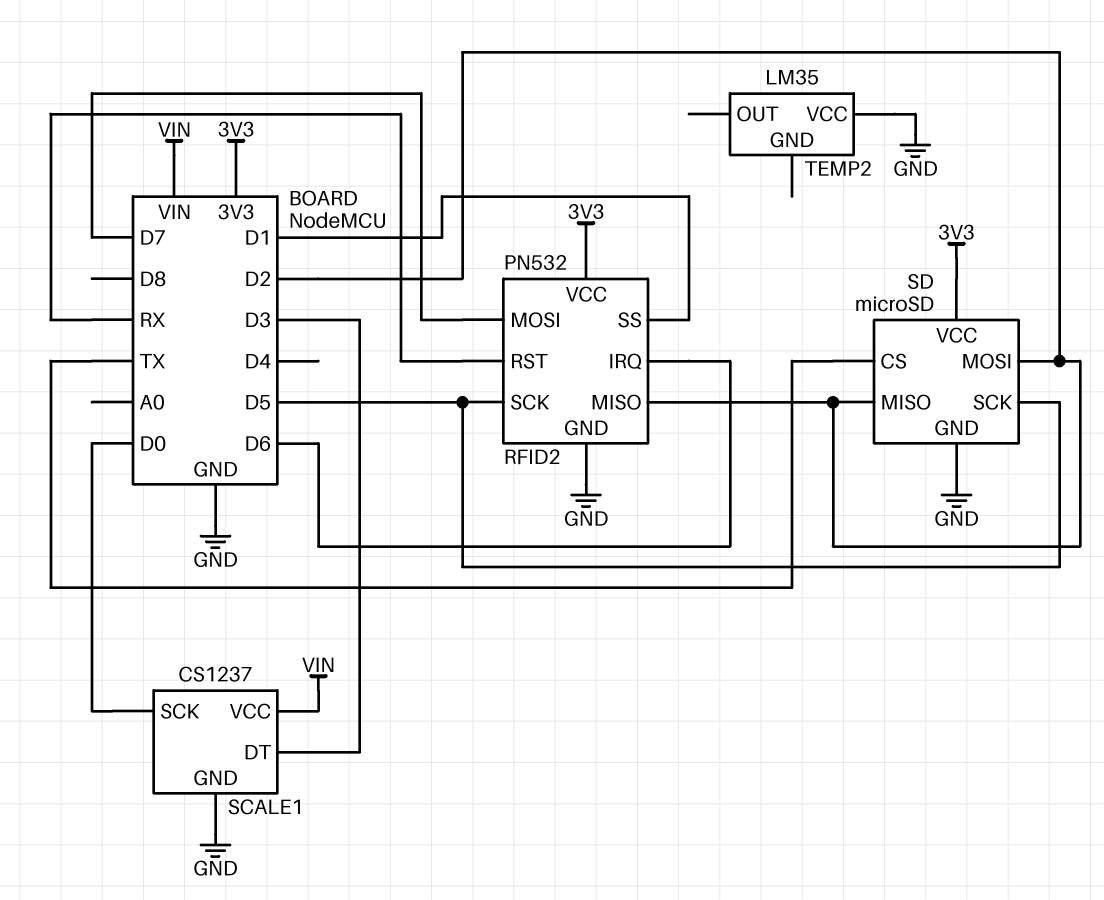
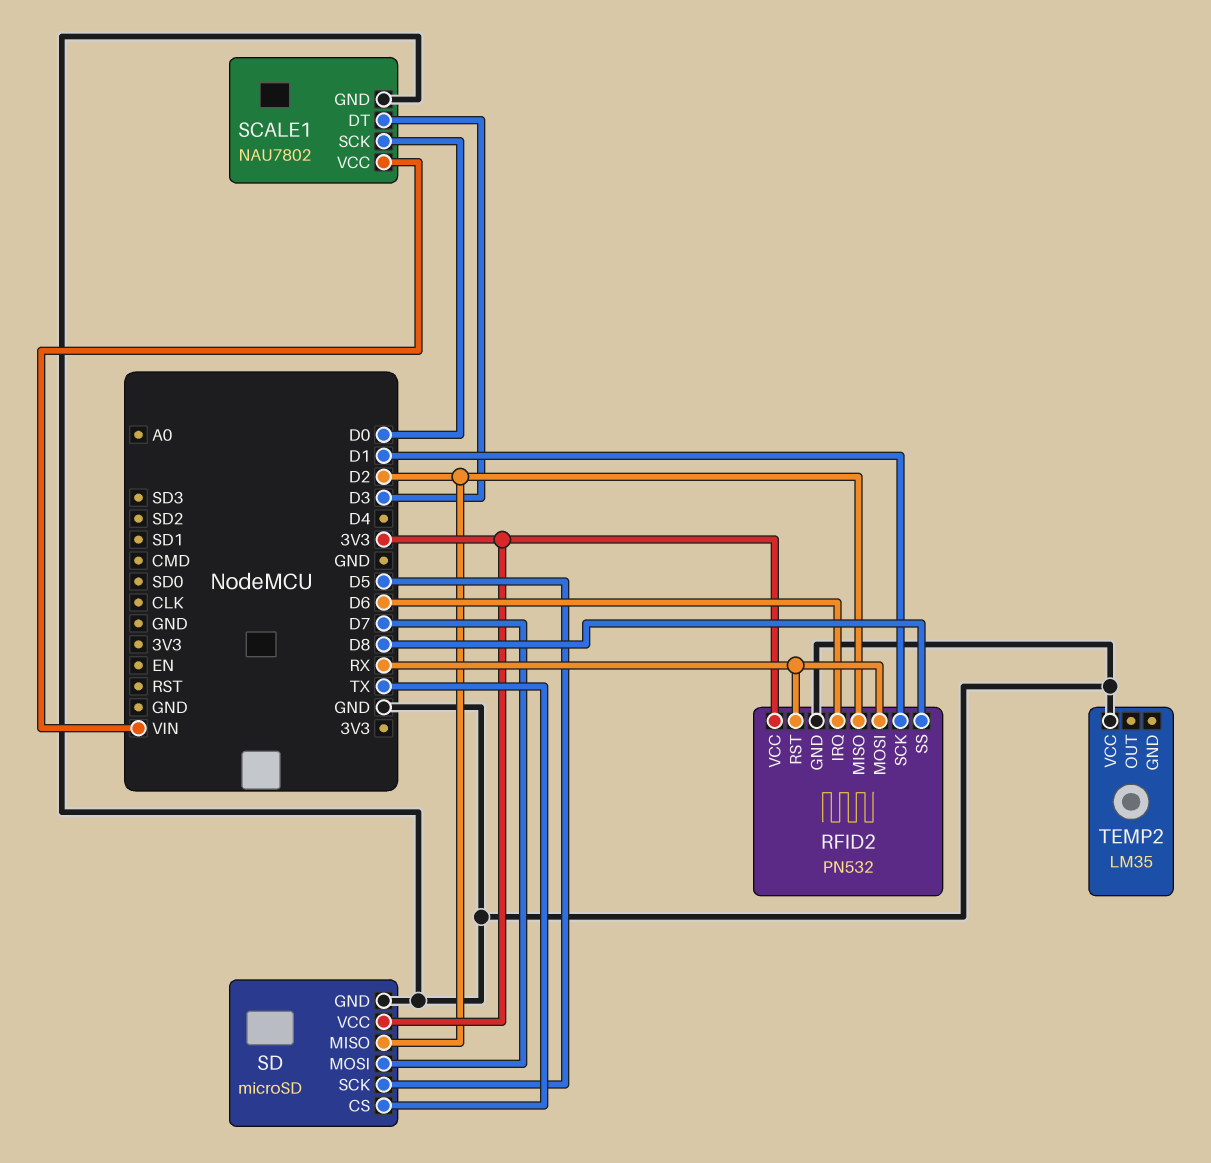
RFID2 pin MOSI: D7 -> RX
RFID2 pin SCK: D5 -> D1
RFID2 pin SS: D1 -> D8
SCALE1: CS1237 -> NAU7802
SD pin MOSI: D2 -> D7

